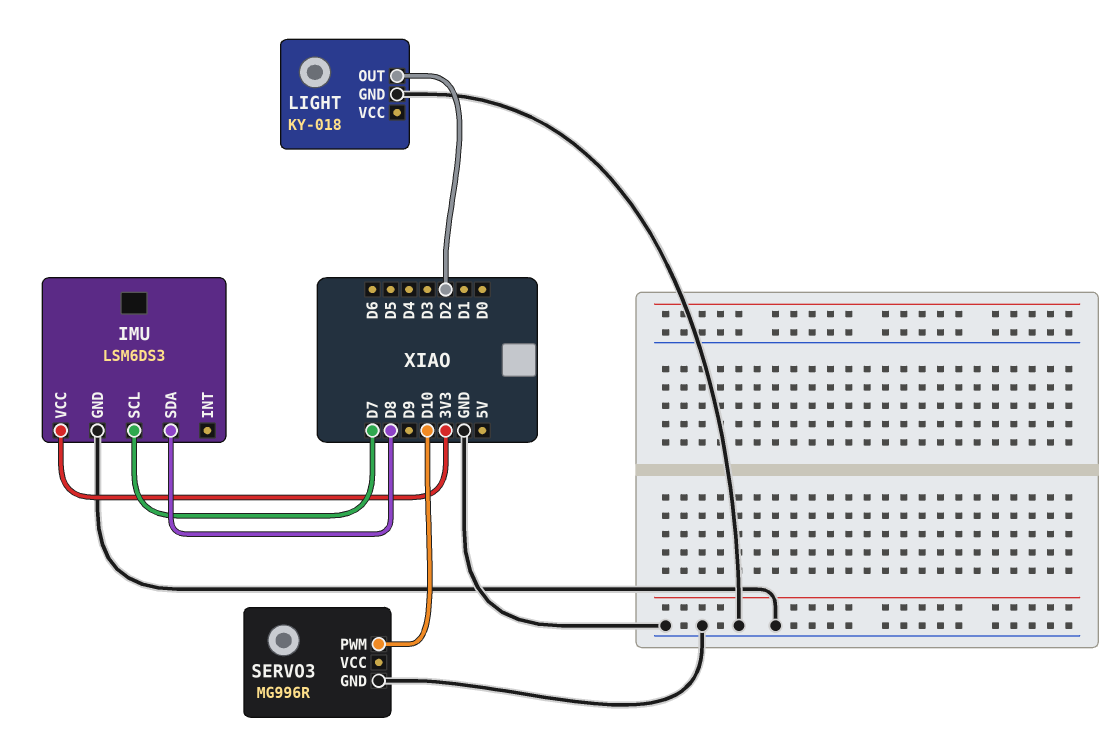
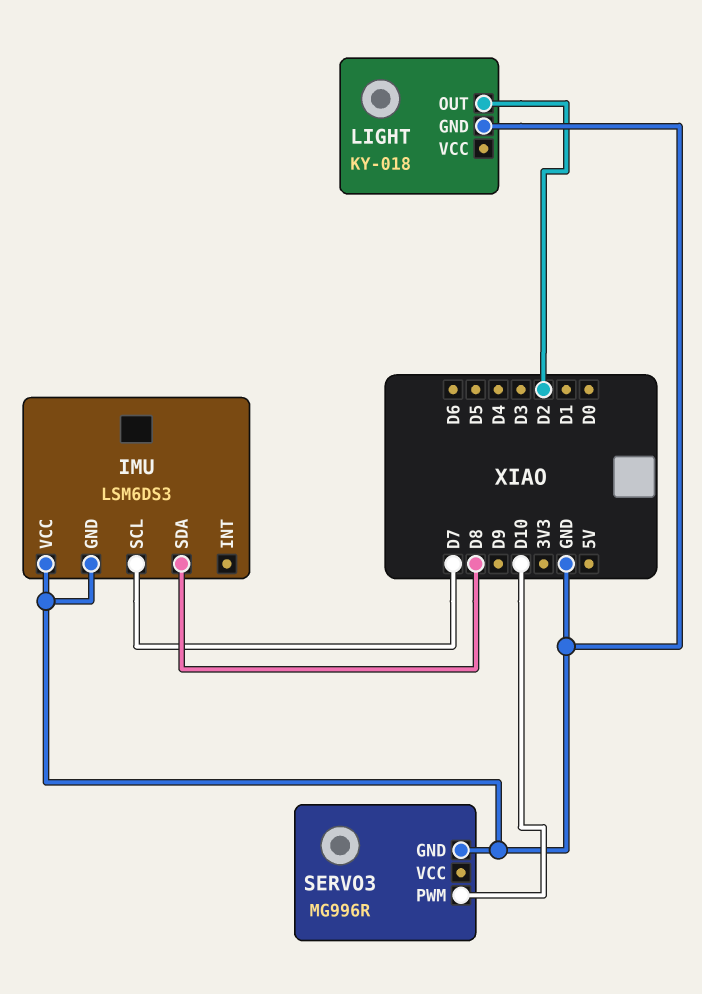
IMU pin VCC: 3V3 -> GND

